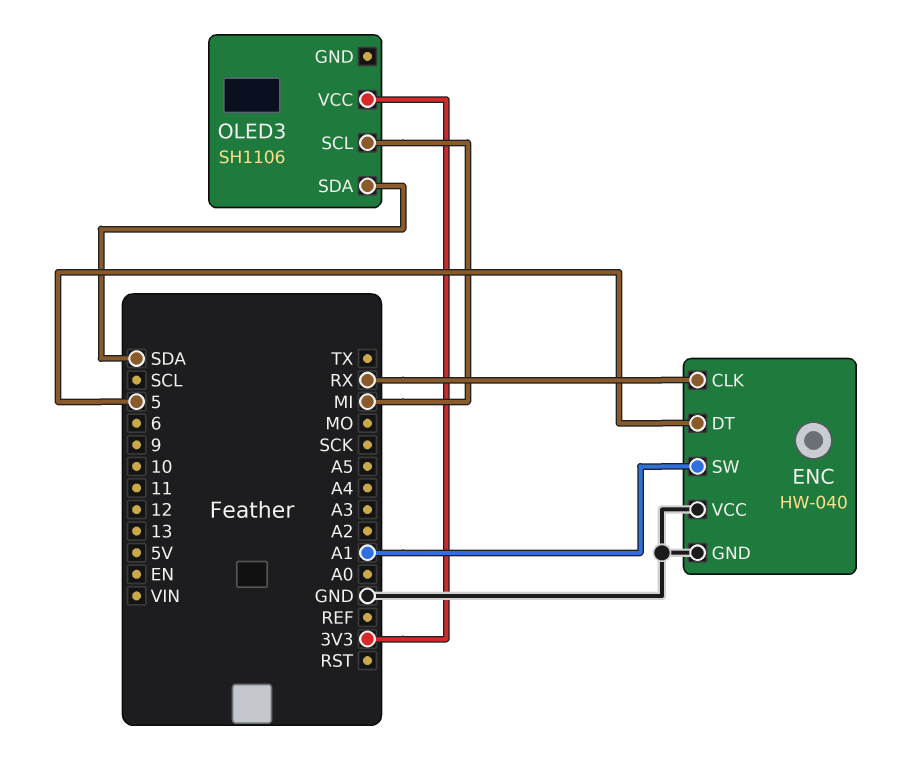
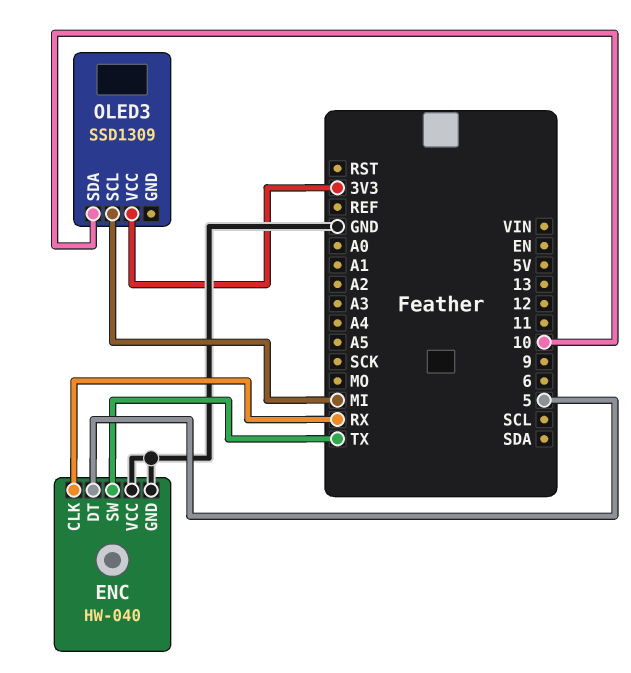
ENC pin SW: A1 -> TX
OLED3: SH1106 -> SSD1309
OLED3 pin SDA: SDA -> 10

